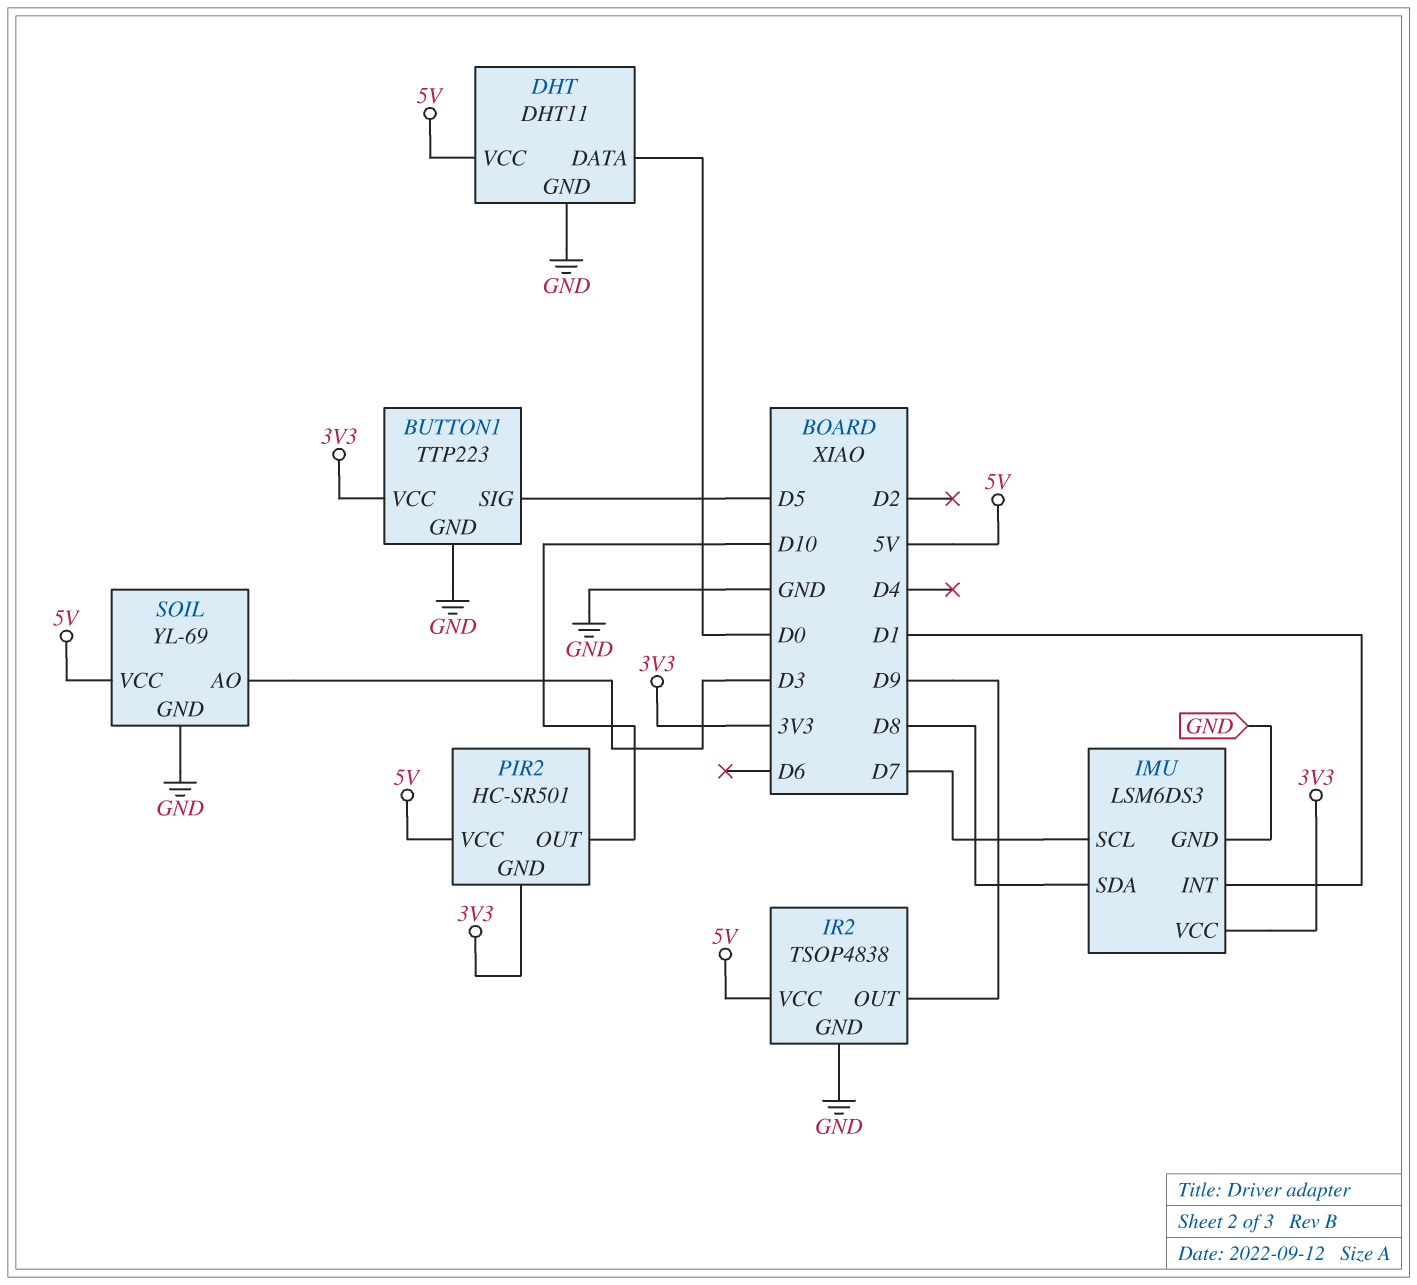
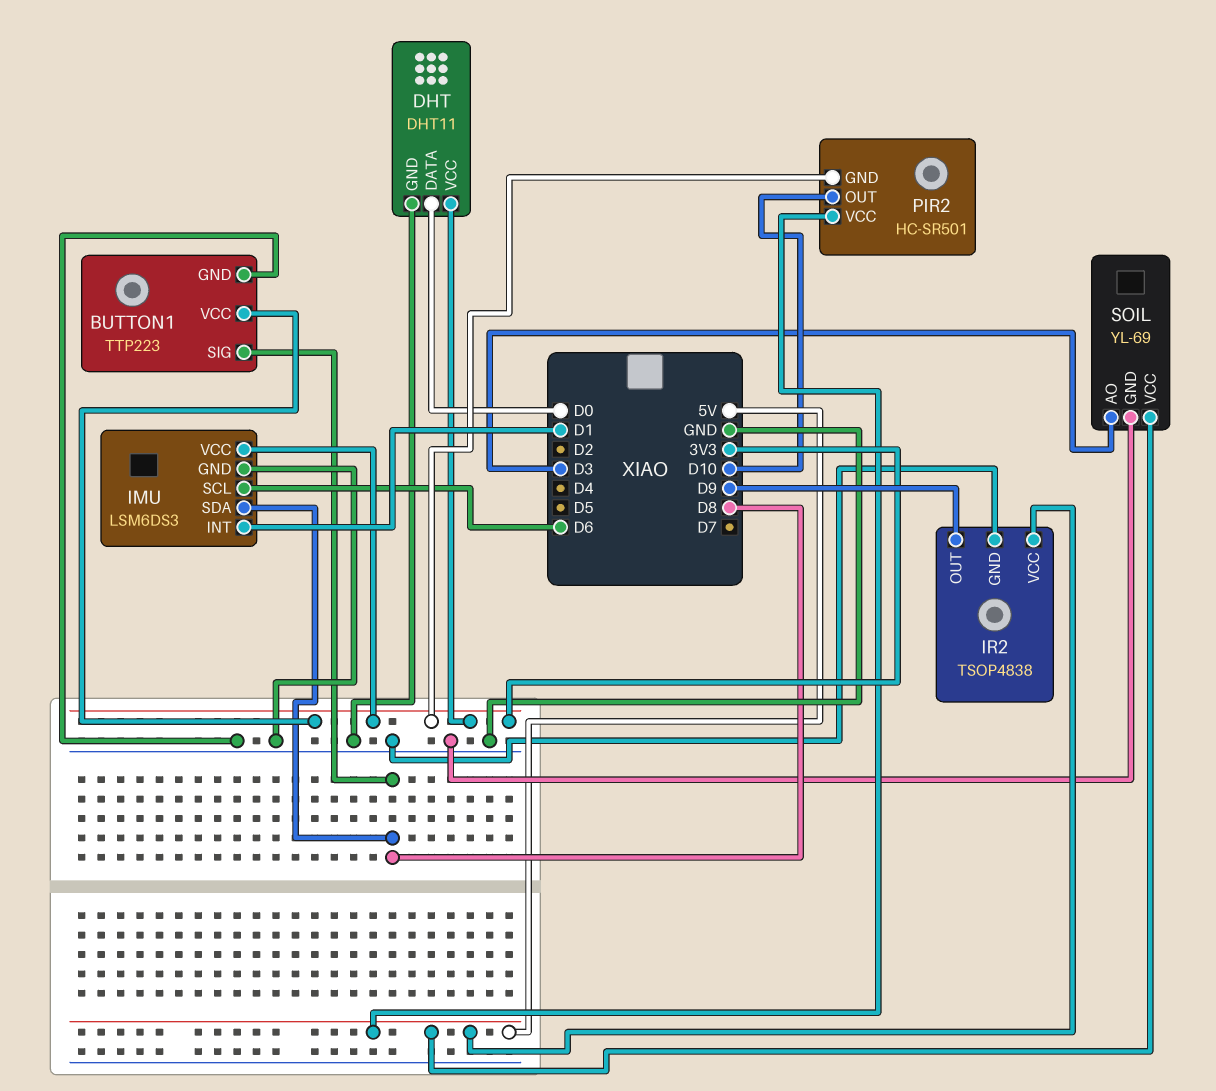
BUTTON1 pin SIG: D5 -> D8
DHT pin VCC: 5V -> 3V3
IMU pin SCL: D7 -> D6

